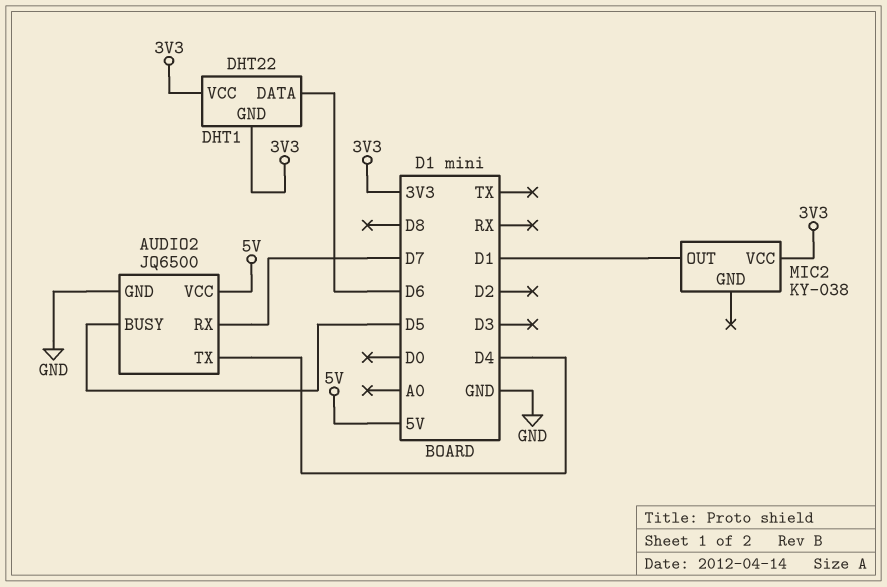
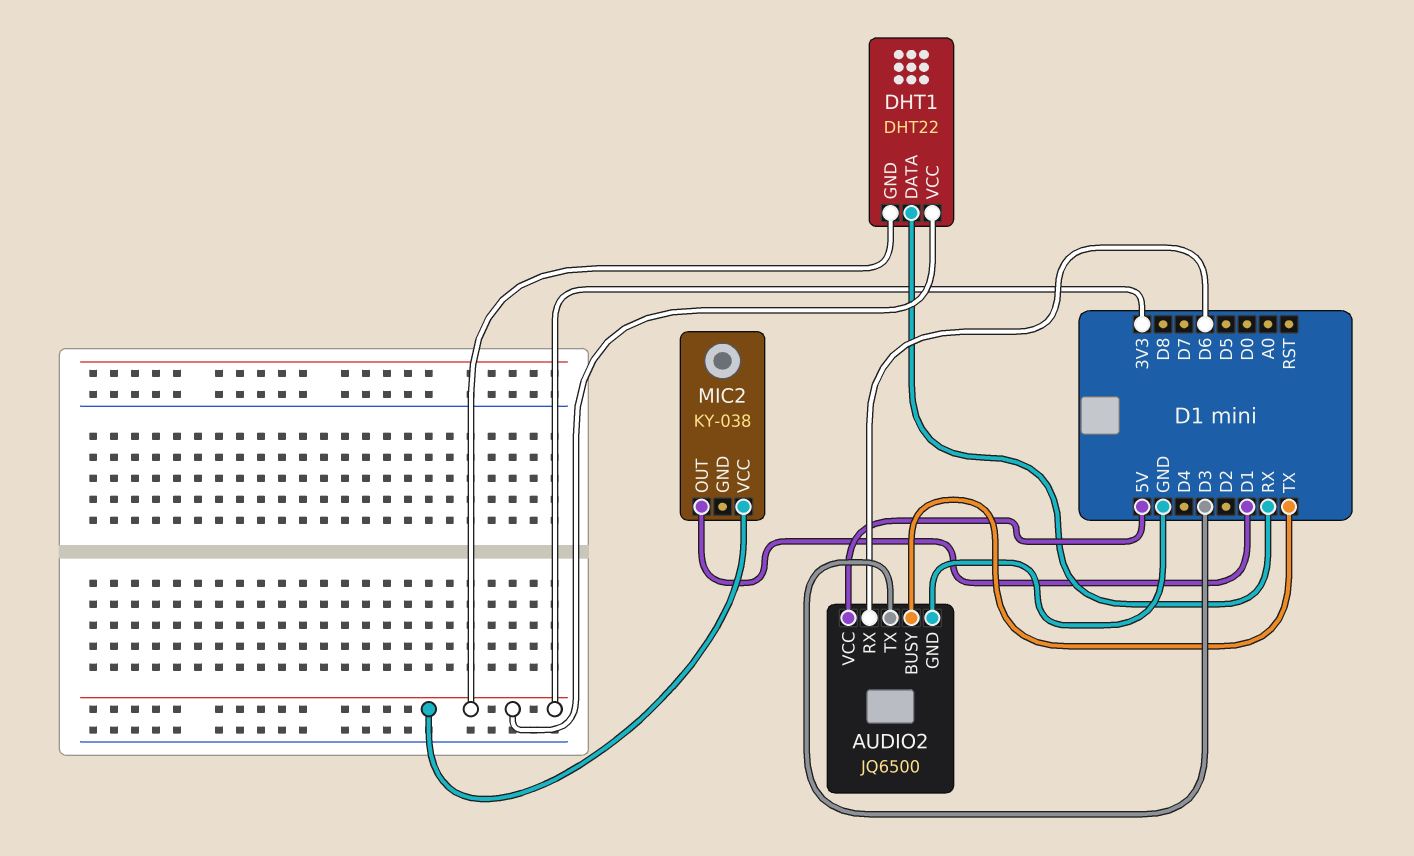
AUDIO2 pin BUSY: D5 -> TX
AUDIO2 pin RX: D7 -> D6
AUDIO2 pin TX: D4 -> D3
DHT1 pin DATA: D6 -> RX

